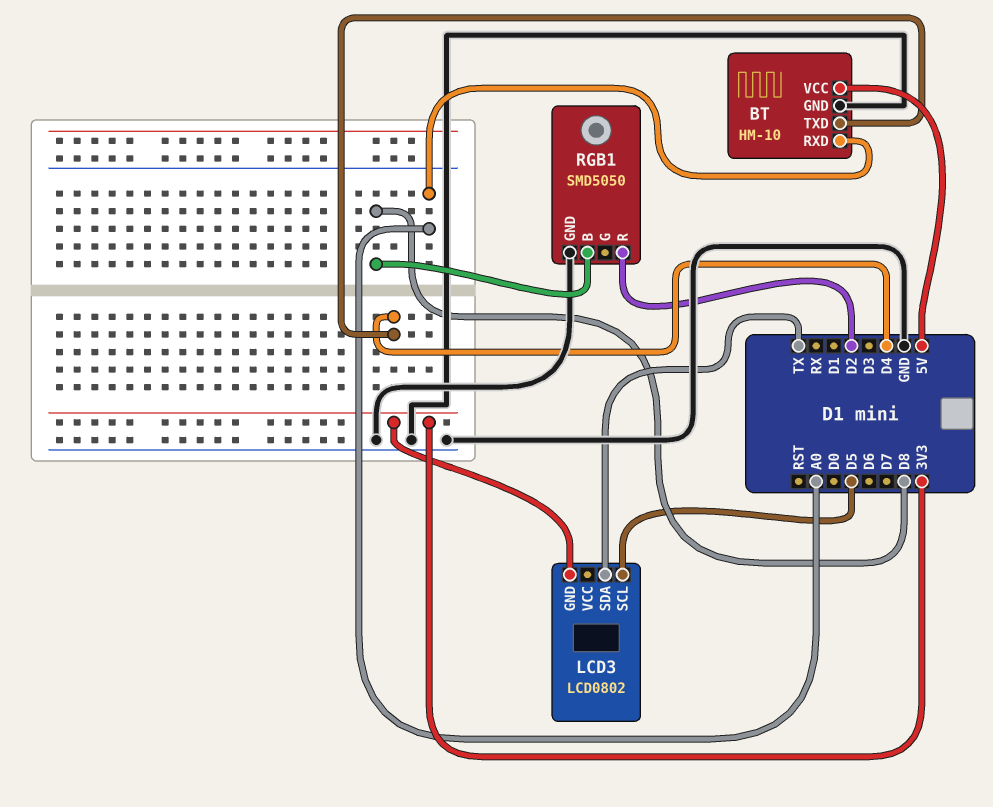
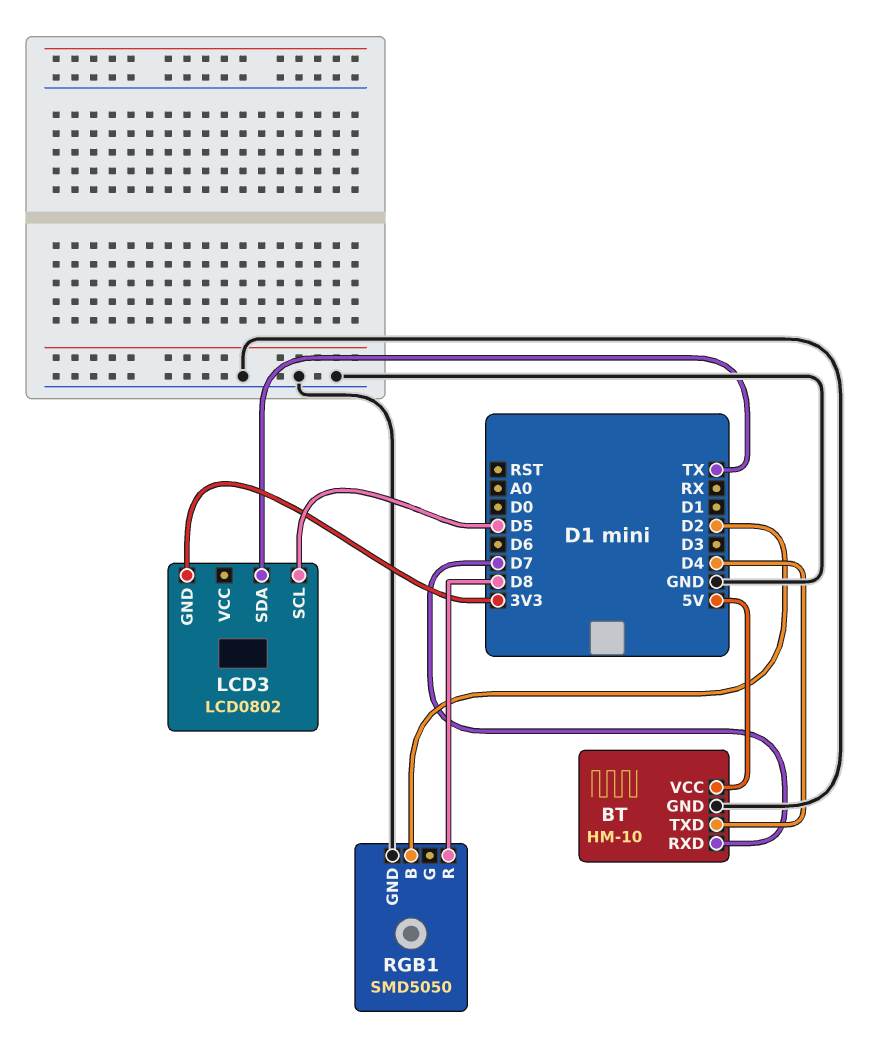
BT pin RXD: A0 -> D7
RGB1 pin B: D8 -> D2
RGB1 pin R: D2 -> D8

